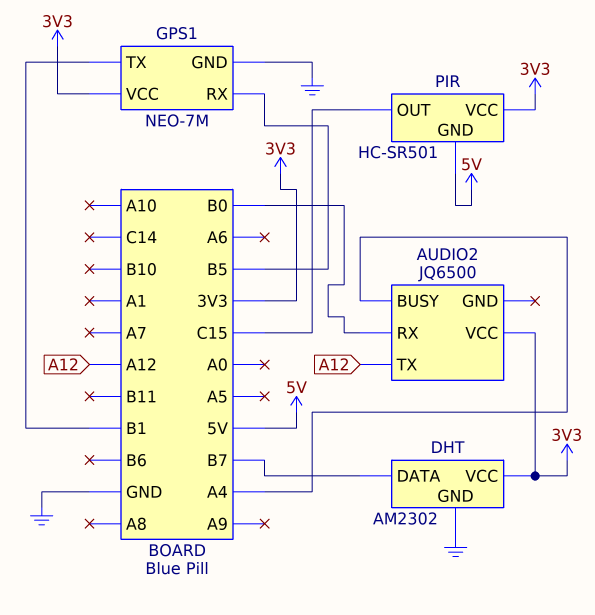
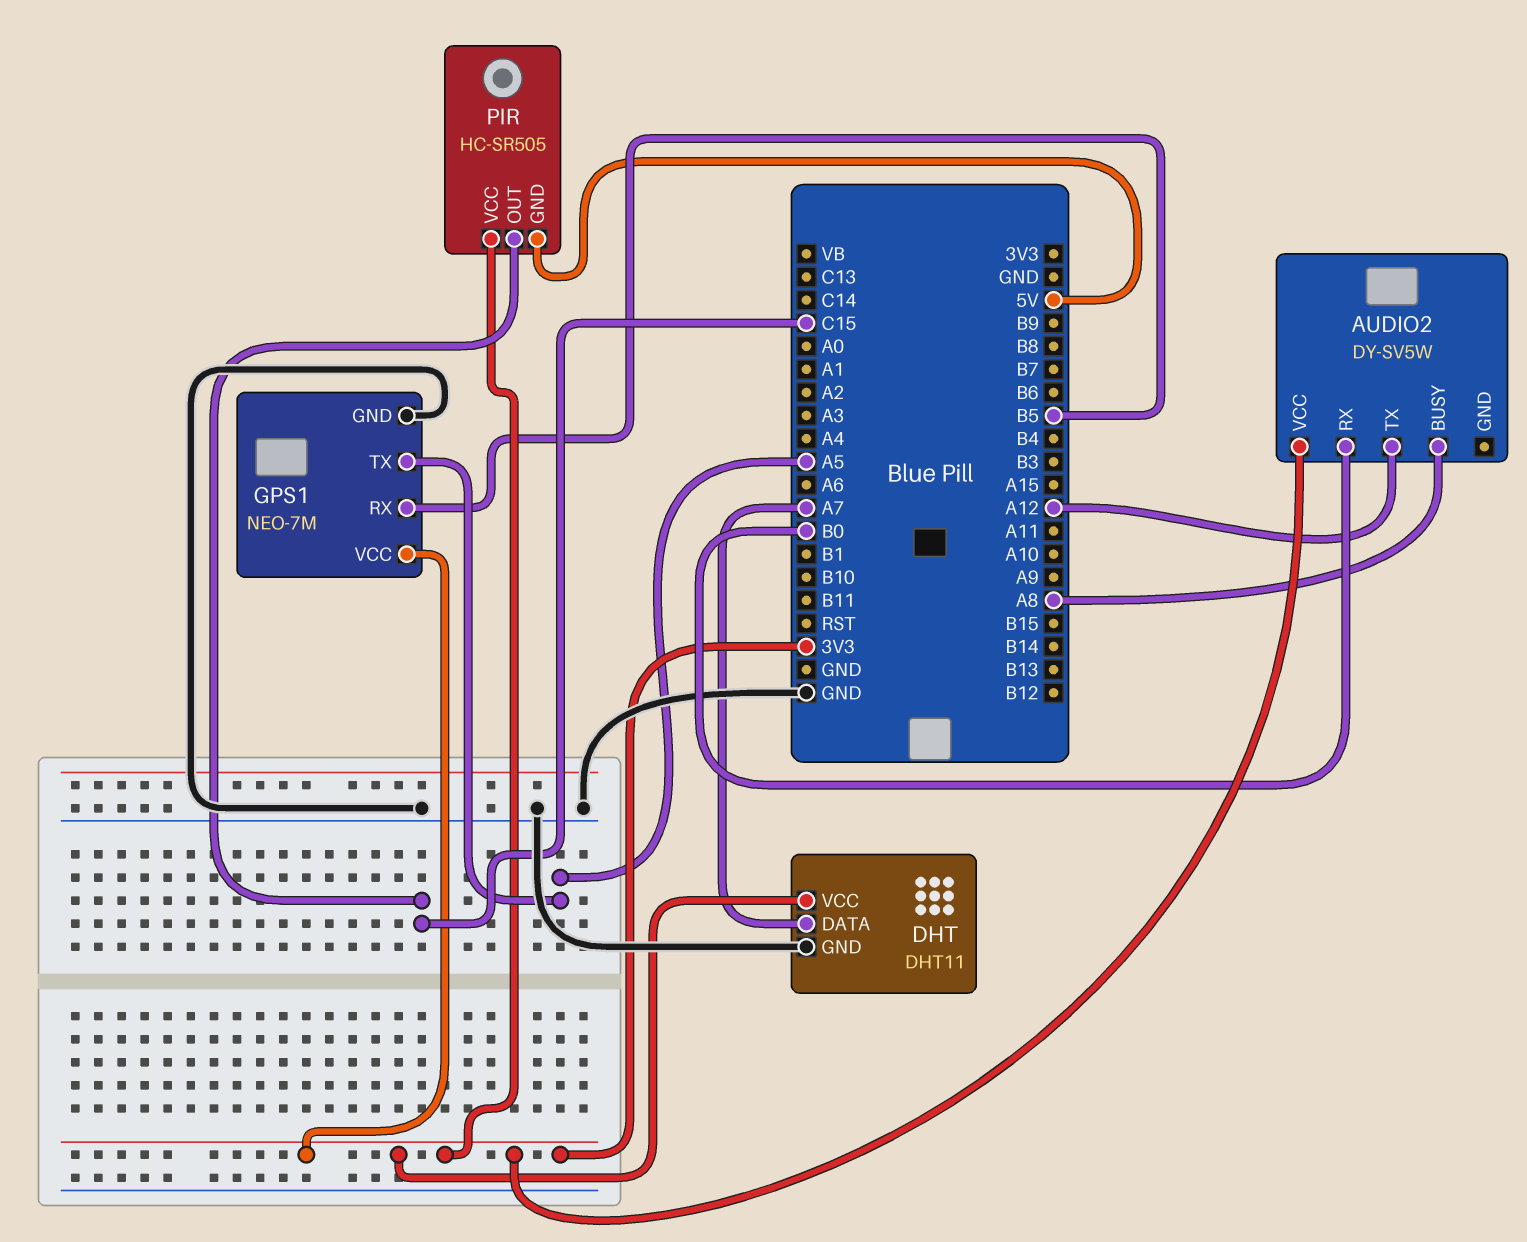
AUDIO2: JQ6500 -> DY-SV5W
AUDIO2 pin BUSY: A4 -> A8
DHT: AM2302 -> DHT11
DHT pin DATA: B7 -> A7
GPS1 pin TX: B1 -> A5
PIR: HC-SR501 -> HC-SR505

